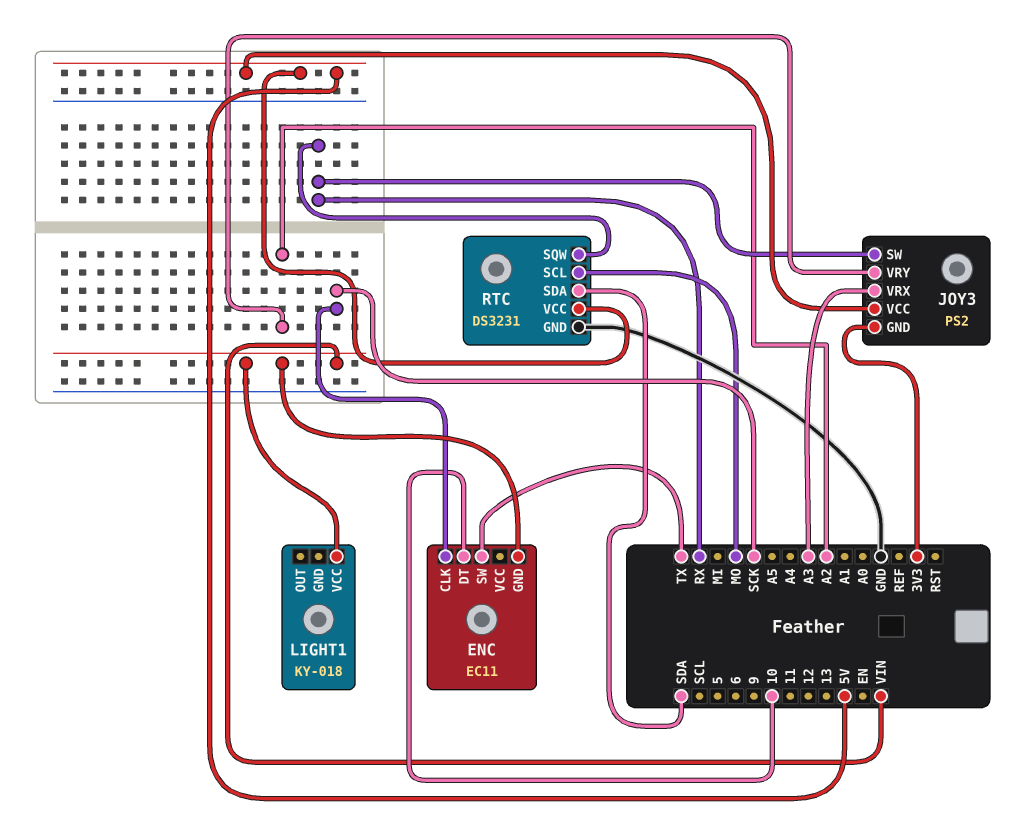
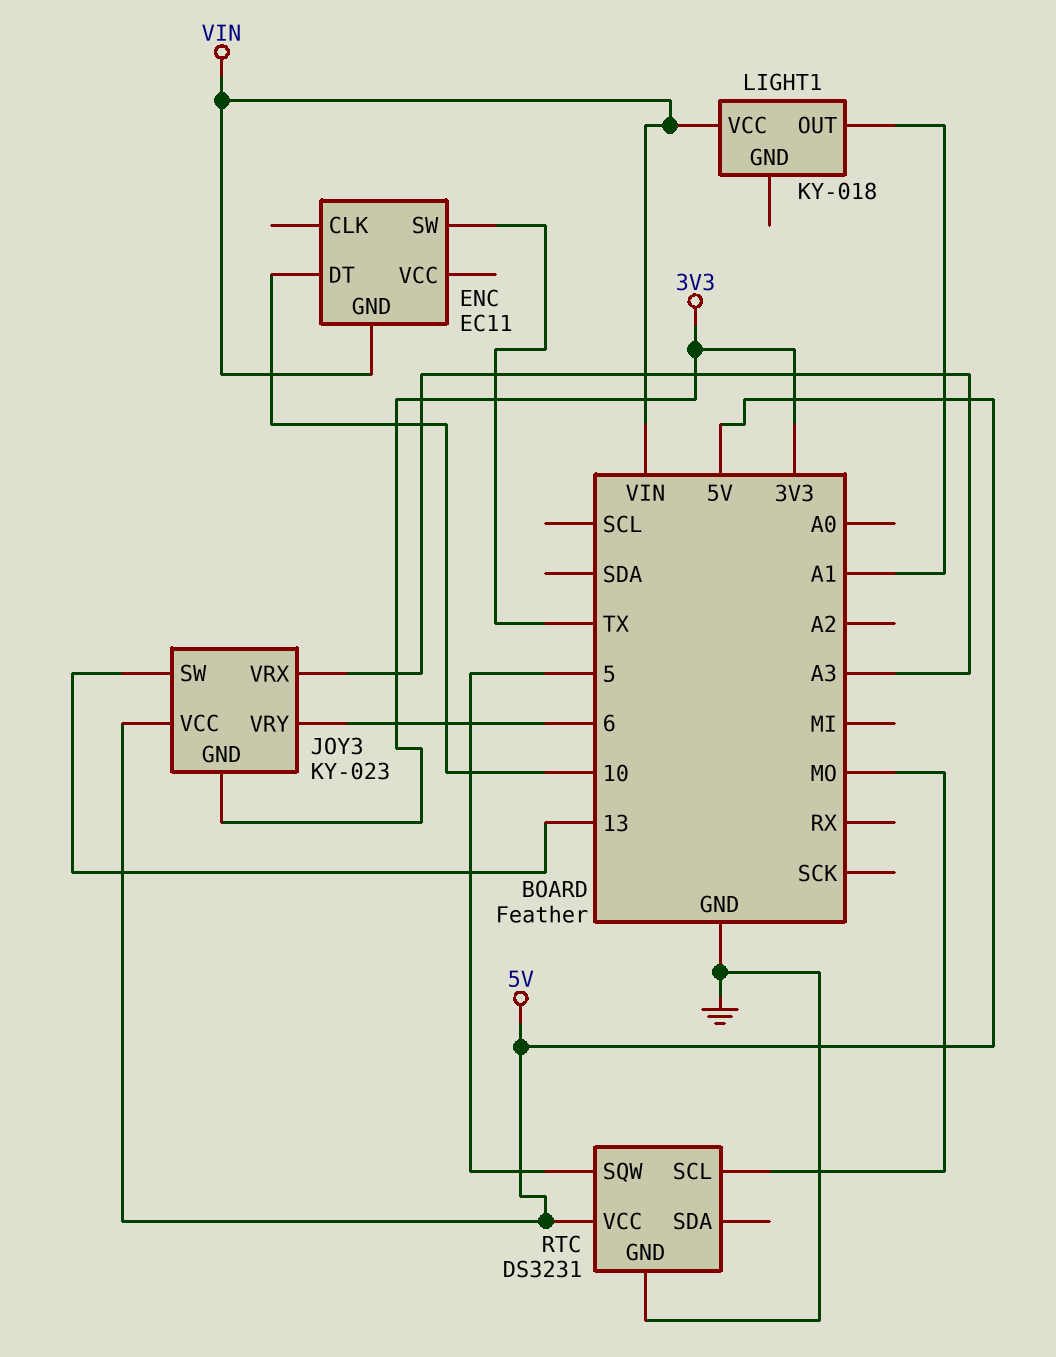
ENC pin CLK: SCK -> none
JOY3: PS2 -> KY-023
JOY3 pin SW: RX -> 13
JOY3 pin VRY: A2 -> 6
LIGHT1 pin OUT: none -> A1
RTC pin SDA: SDA -> none
RTC pin SQW: RX -> 5

